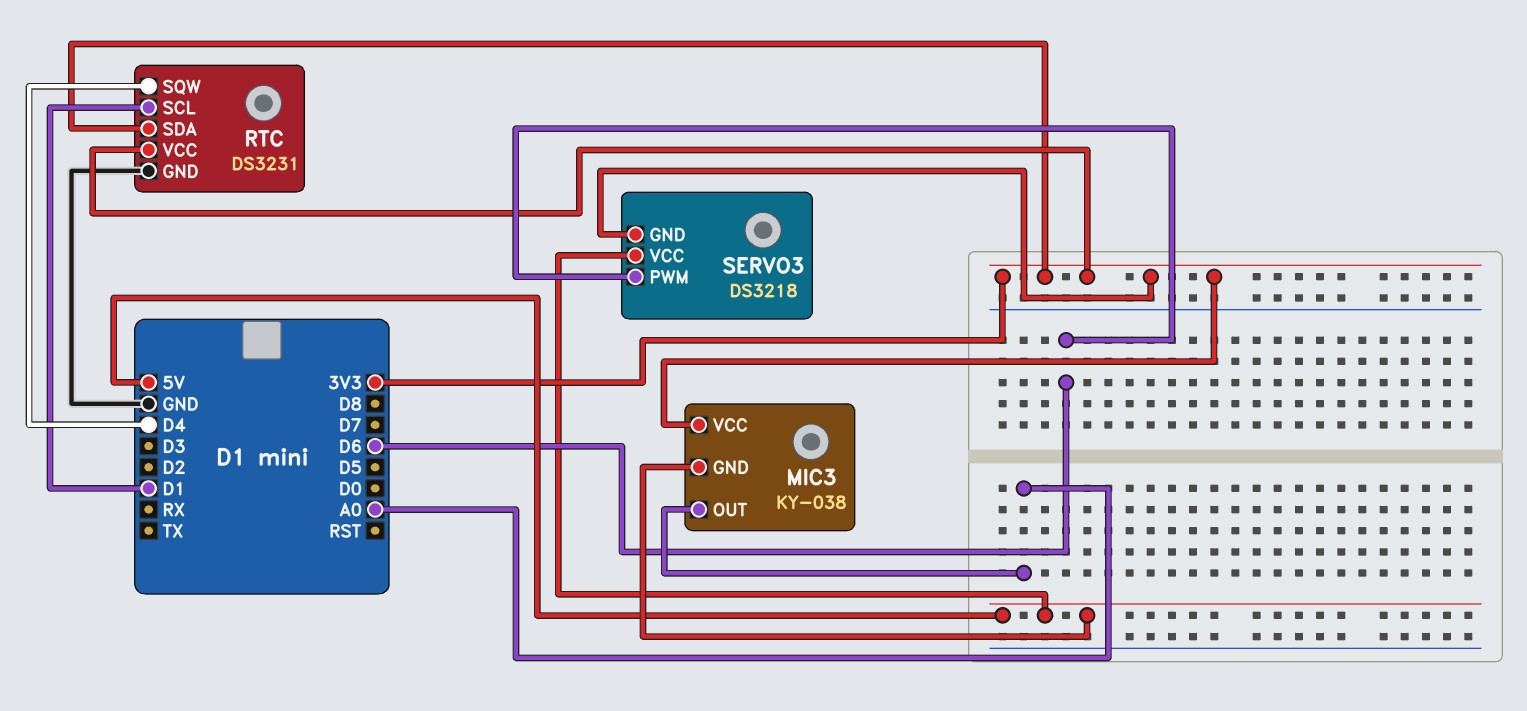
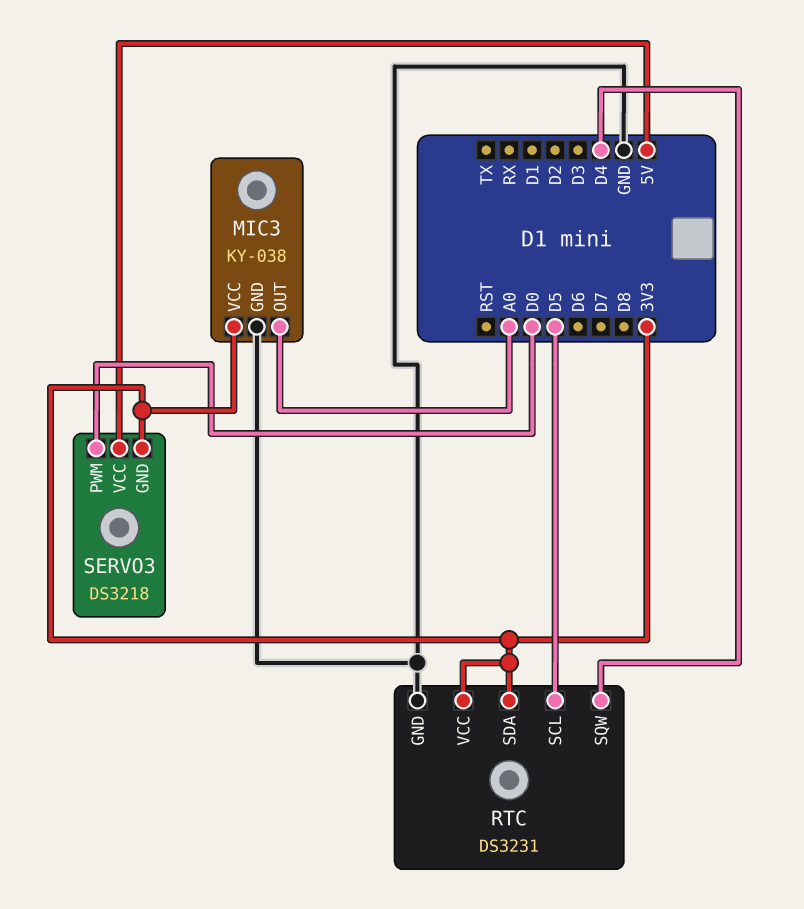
MIC3 pin GND: 5V -> GND
RTC pin SCL: D1 -> D5
SERVO3 pin PWM: D6 -> D0

